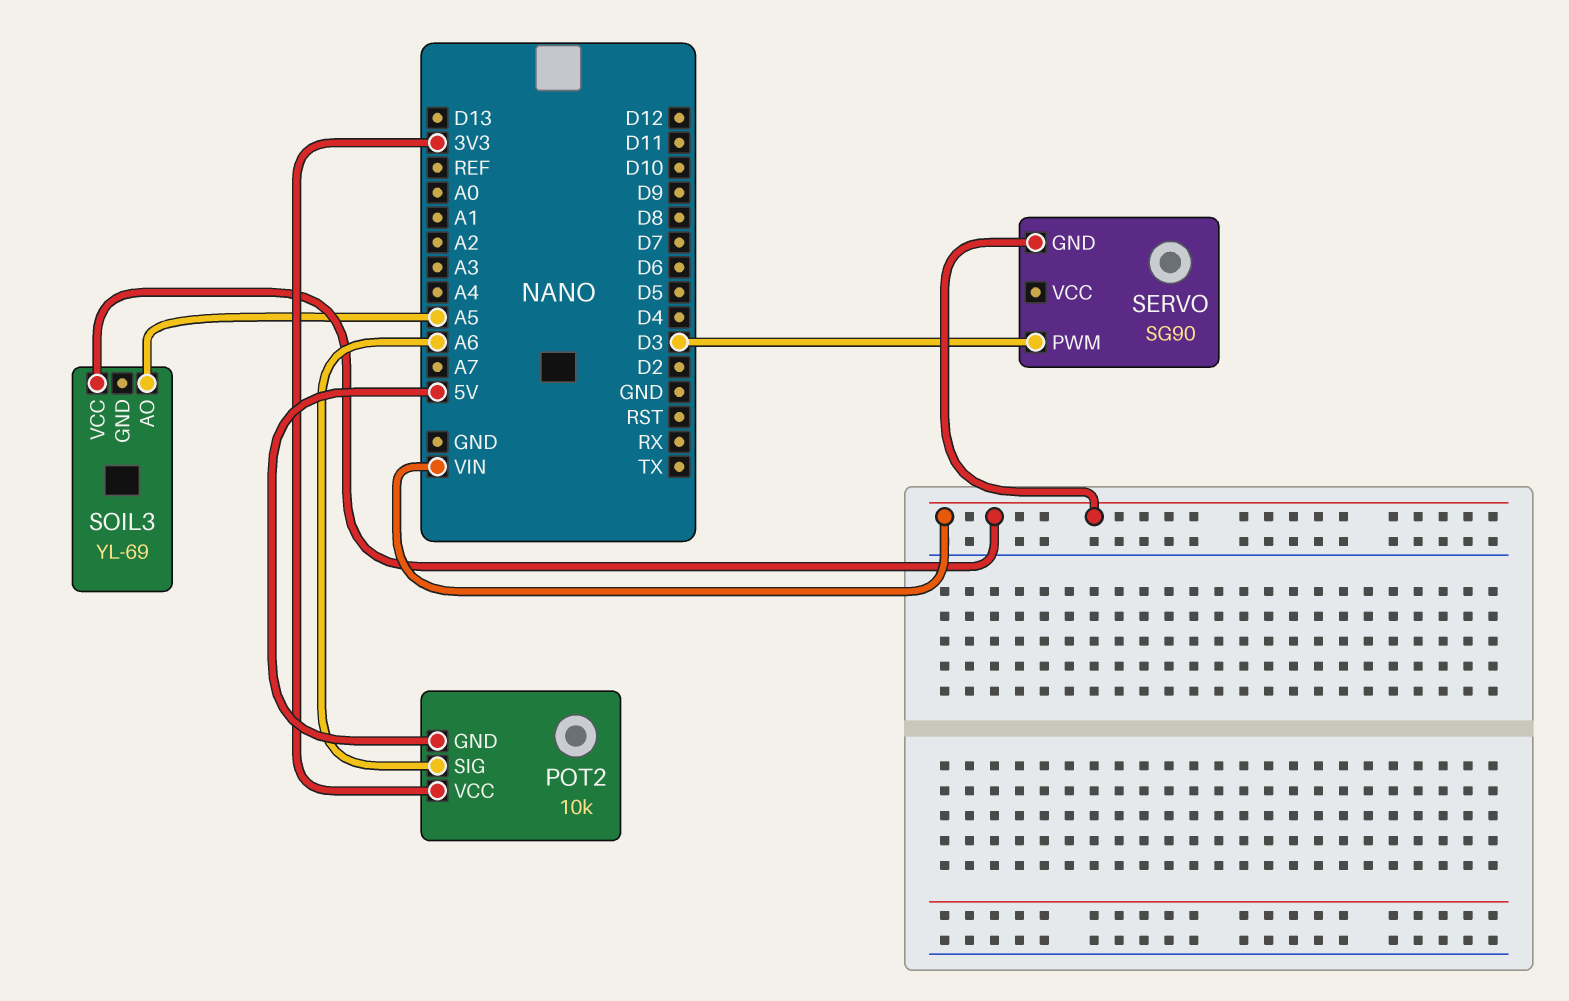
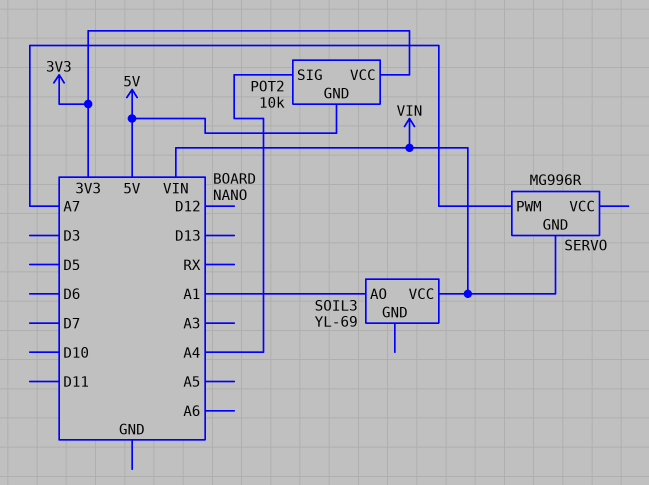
POT2 pin SIG: A6 -> A4
SERVO: SG90 -> MG996R
SERVO pin PWM: D3 -> A7
SOIL3 pin AO: A5 -> A1

